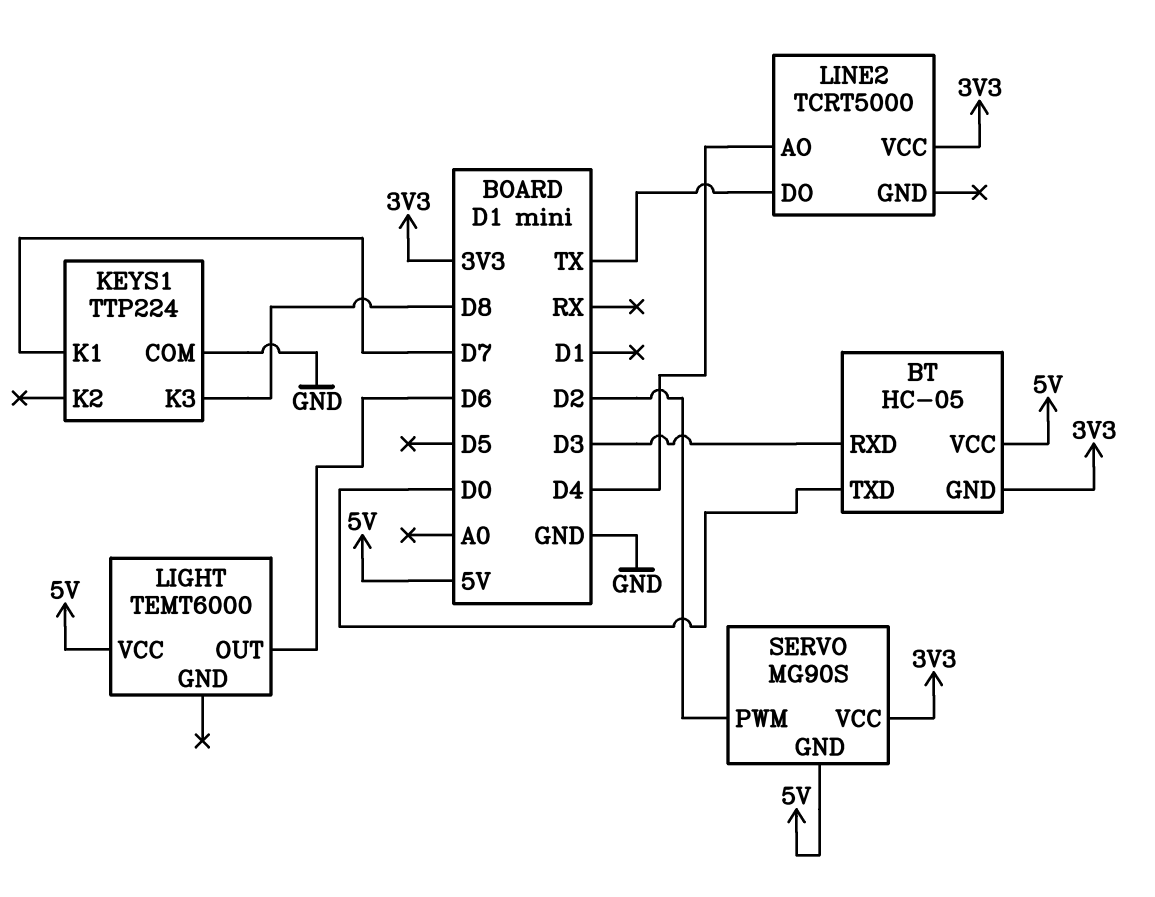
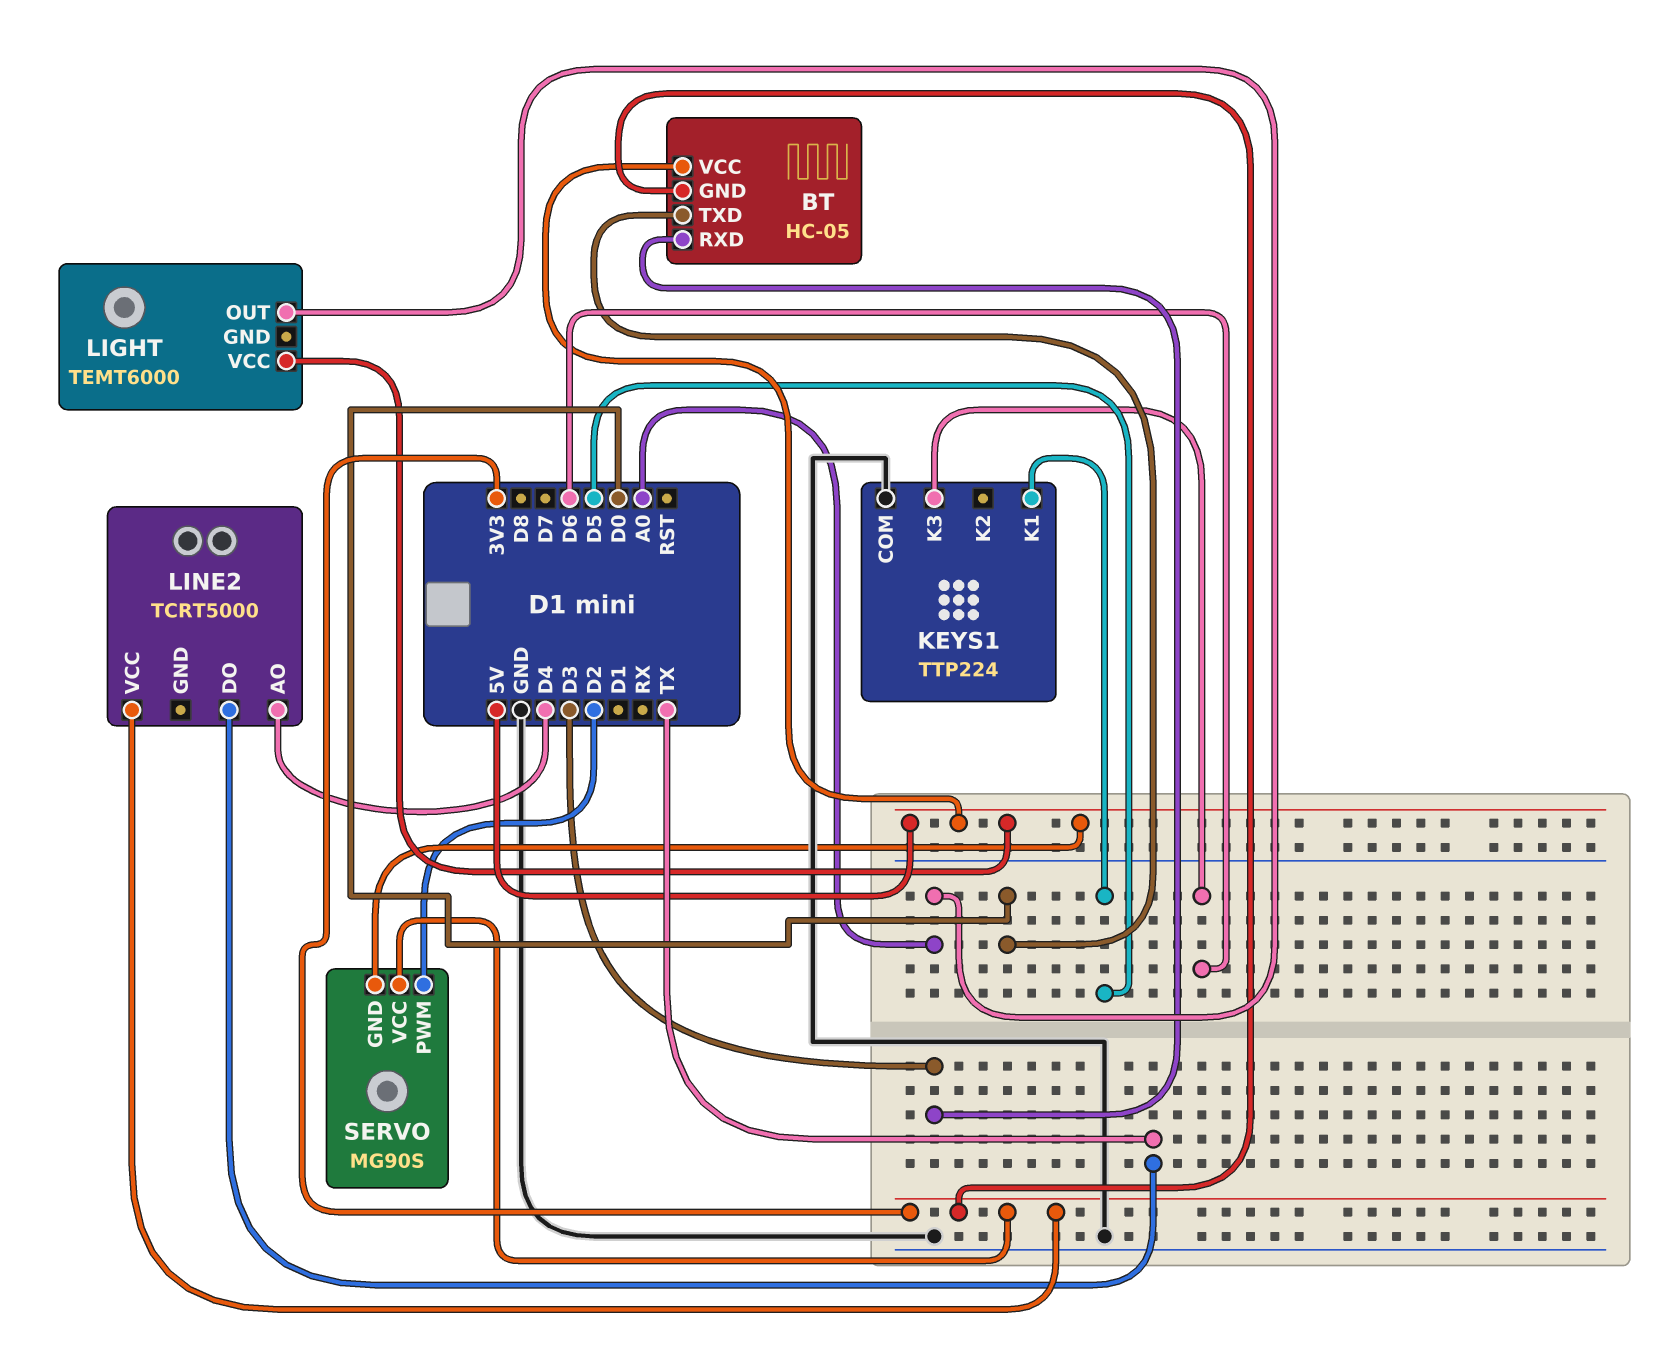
KEYS1 pin K1: D7 -> D5
KEYS1 pin K3: D8 -> D6
LIGHT pin OUT: D6 -> A0

